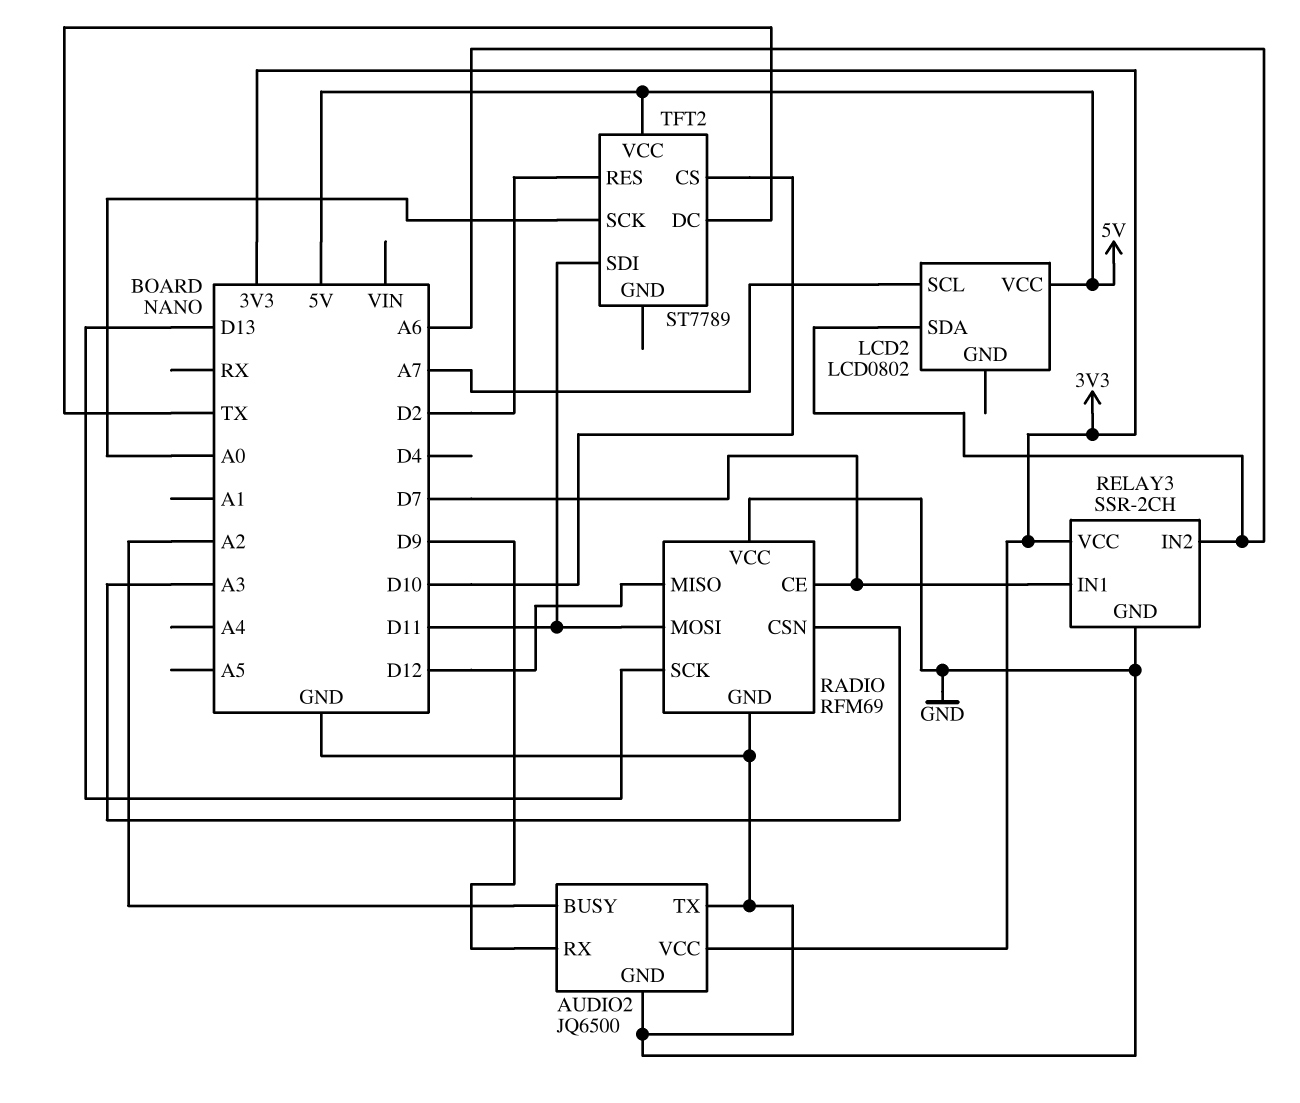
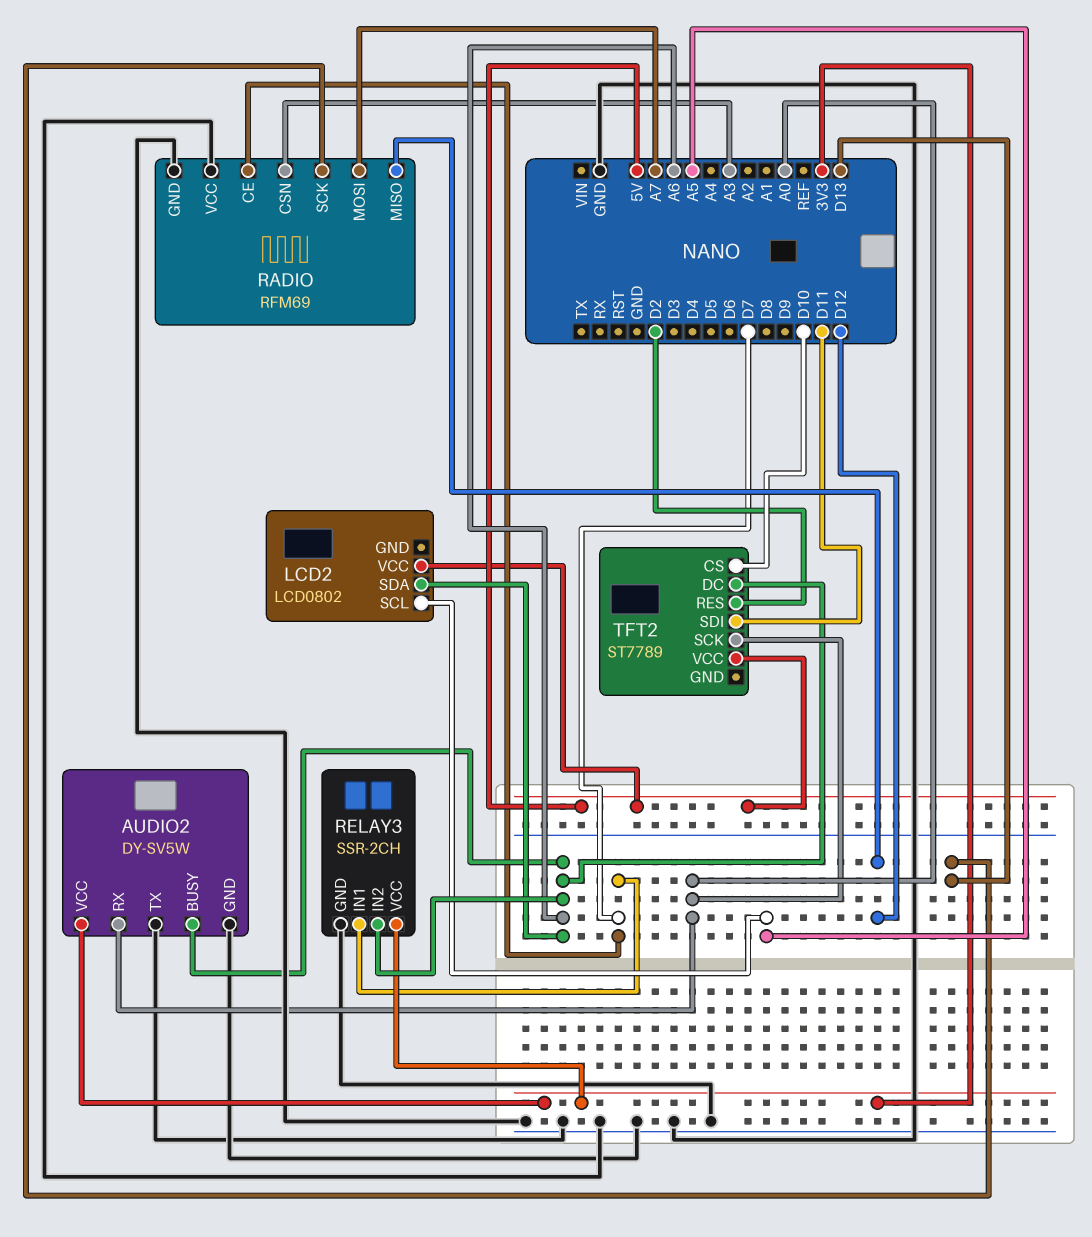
AUDIO2: JQ6500 -> DY-SV5W
AUDIO2 pin BUSY: A2 -> A6
AUDIO2 pin RX: D9 -> A0
LCD2 pin SCL: A7 -> A5
RADIO pin MOSI: D11 -> A7
TFT2 pin DC: TX -> A6

